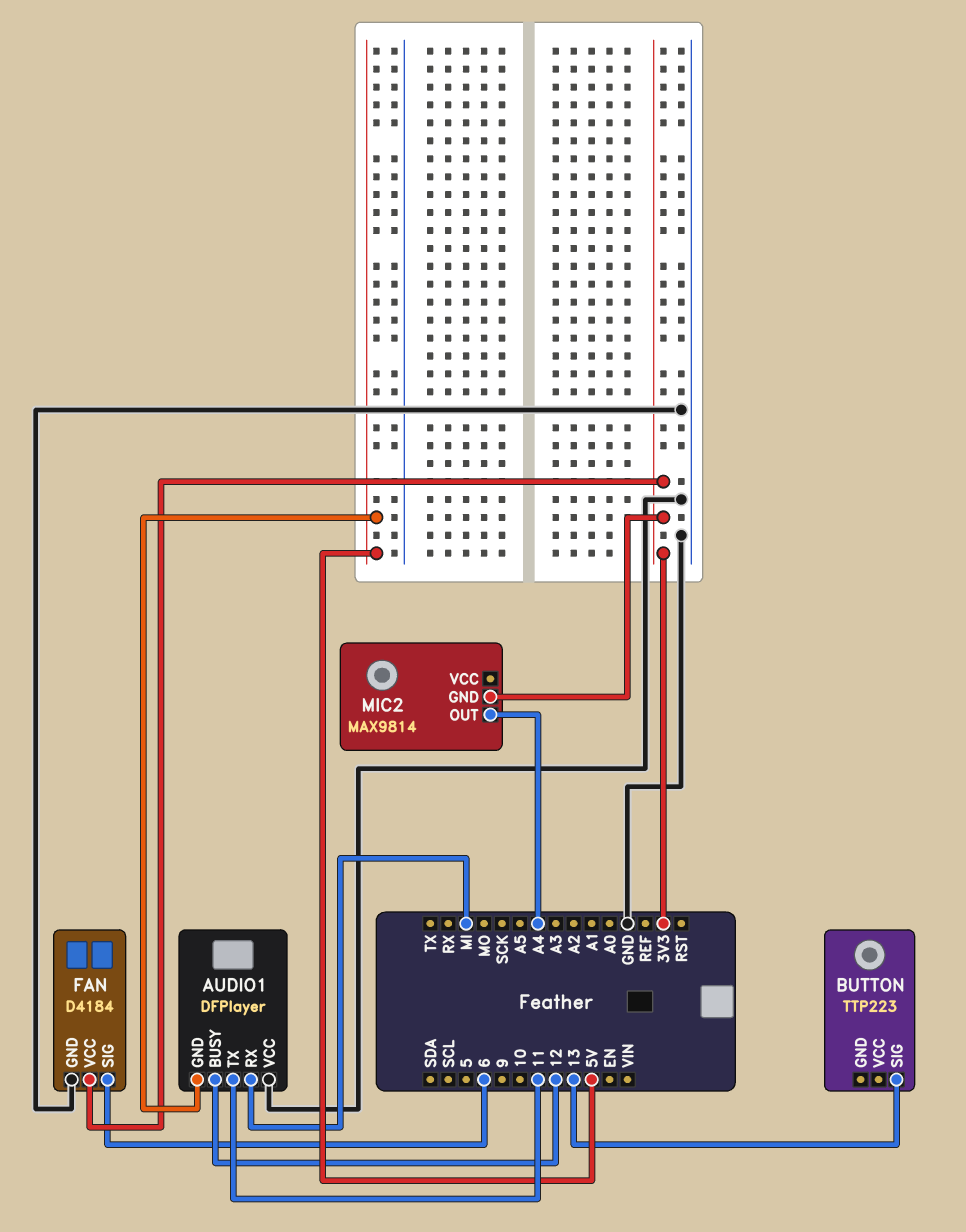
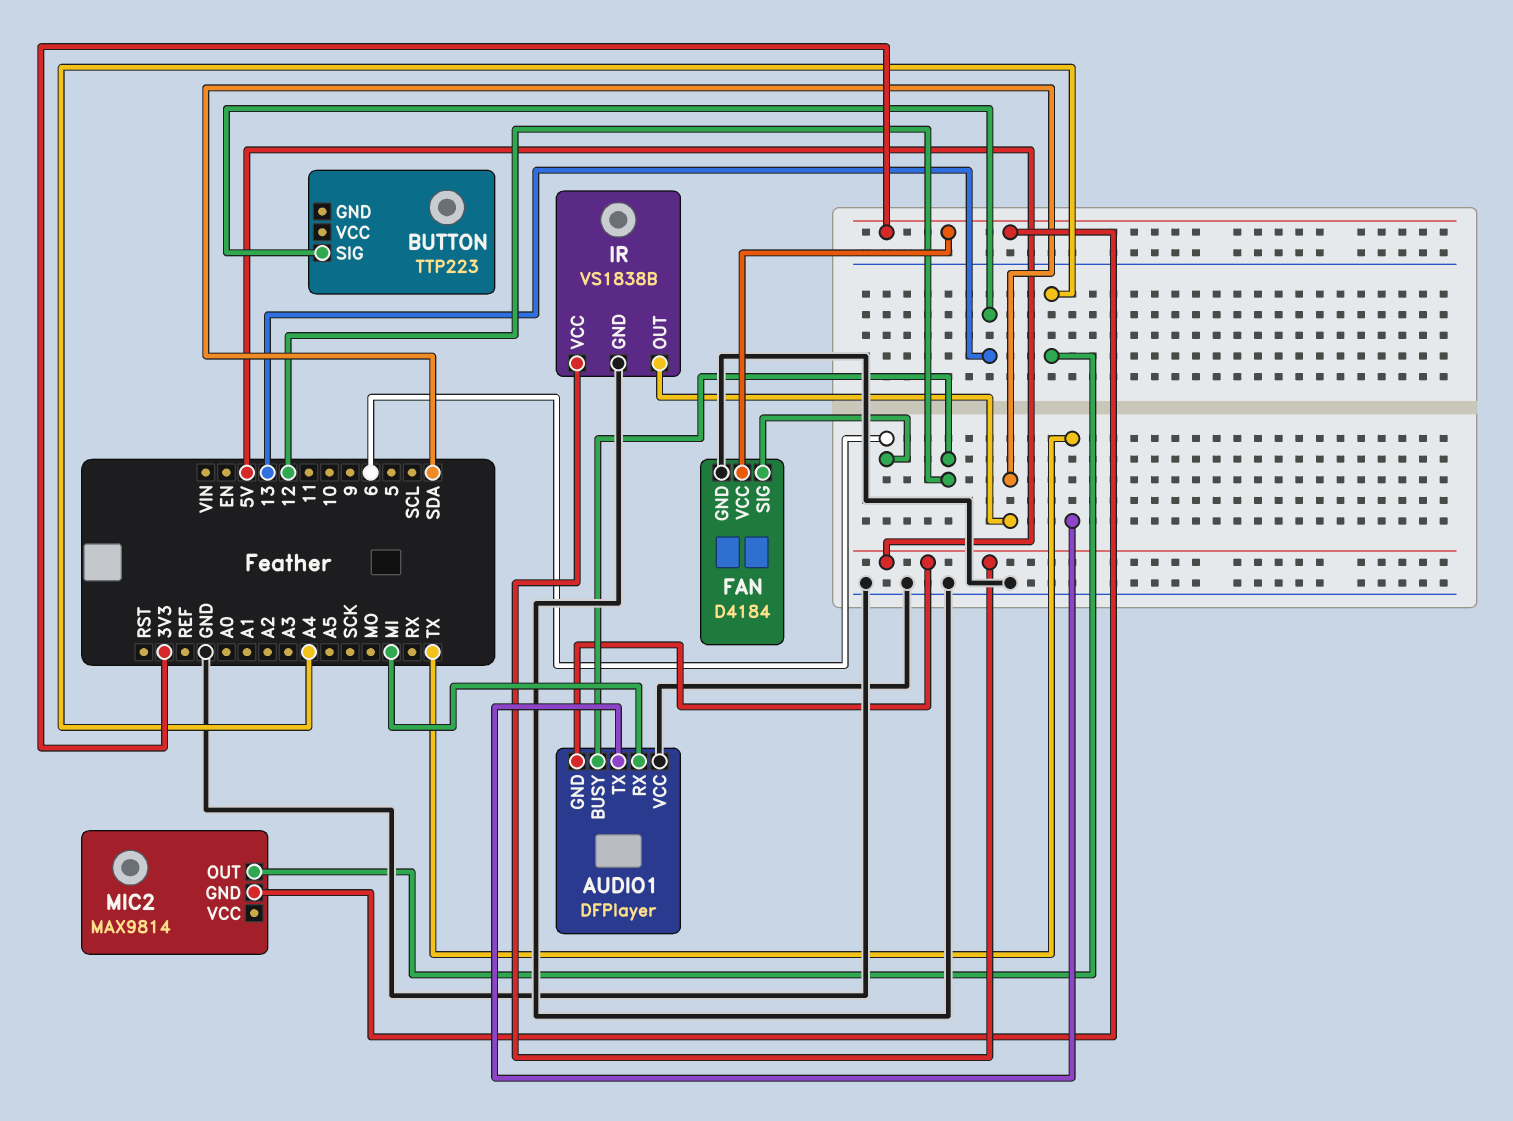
AUDIO1 pin TX: 11 -> TX
IR: none -> VS1838B
IR pin GND: none -> GND
IR pin OUT: none -> SDA
IR pin VCC: none -> 5V

